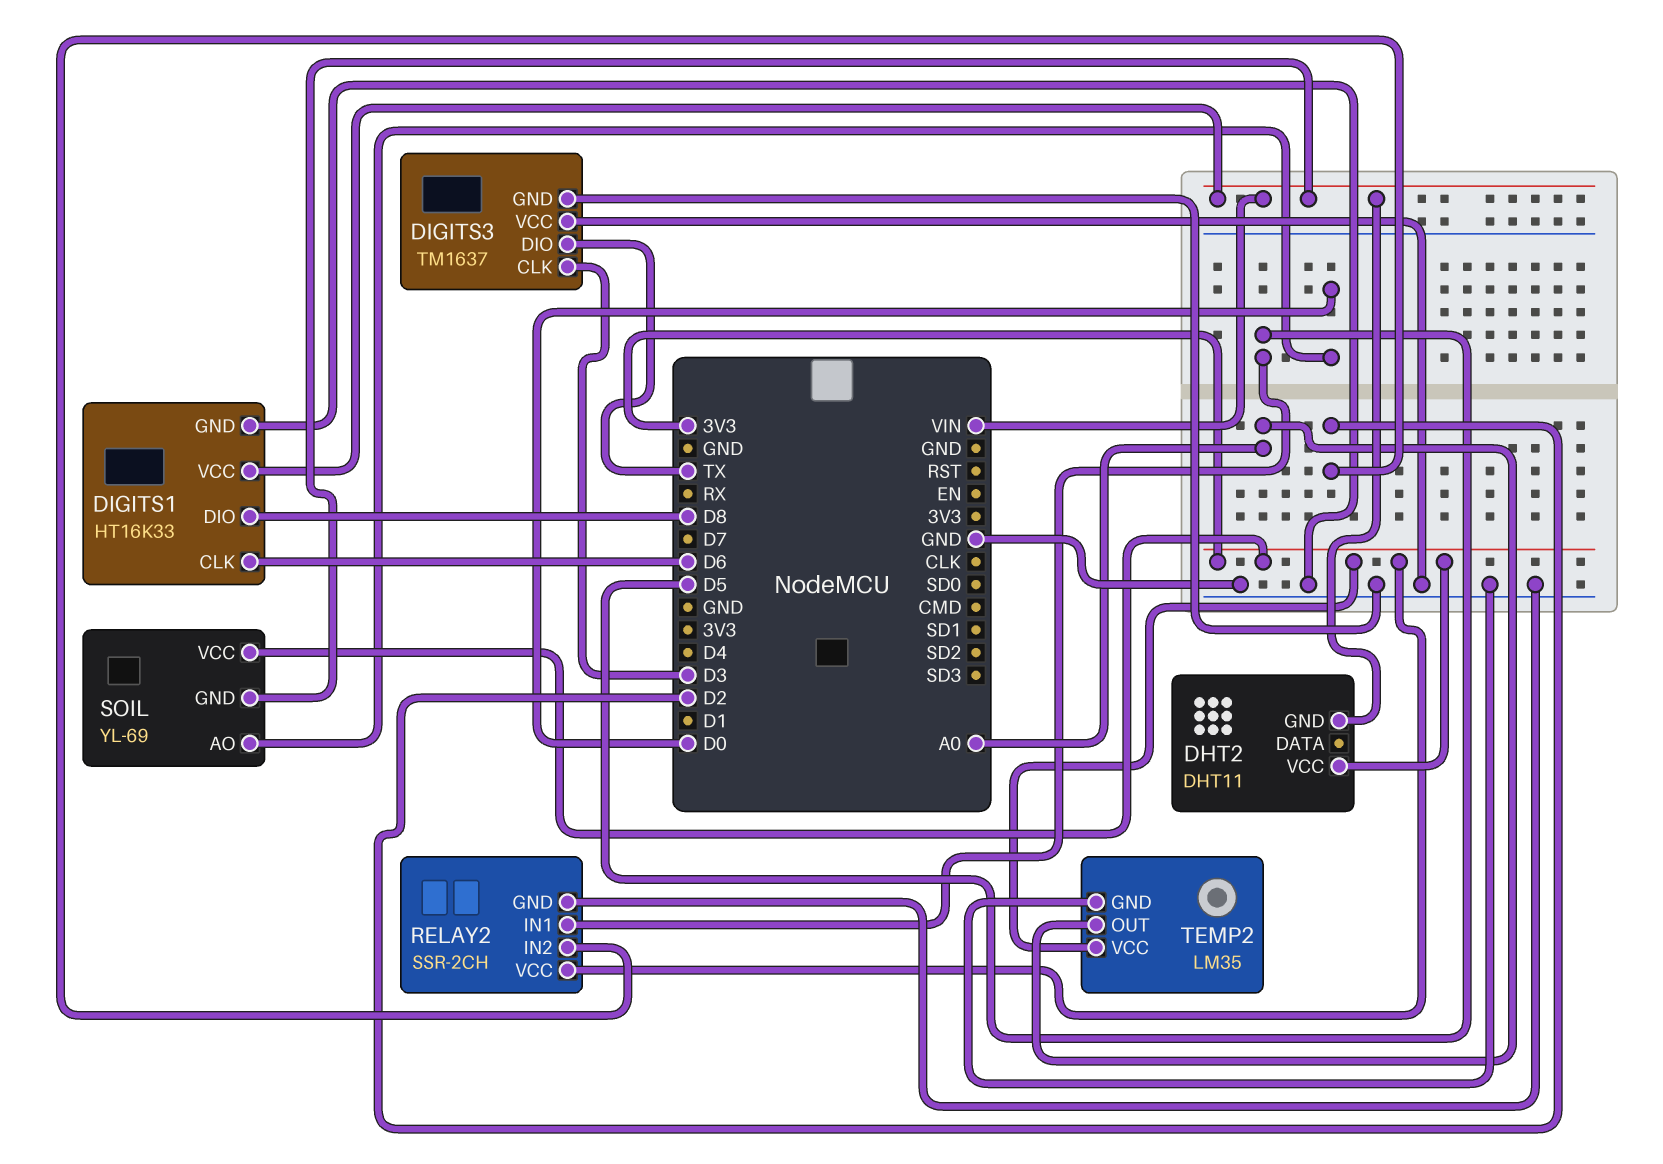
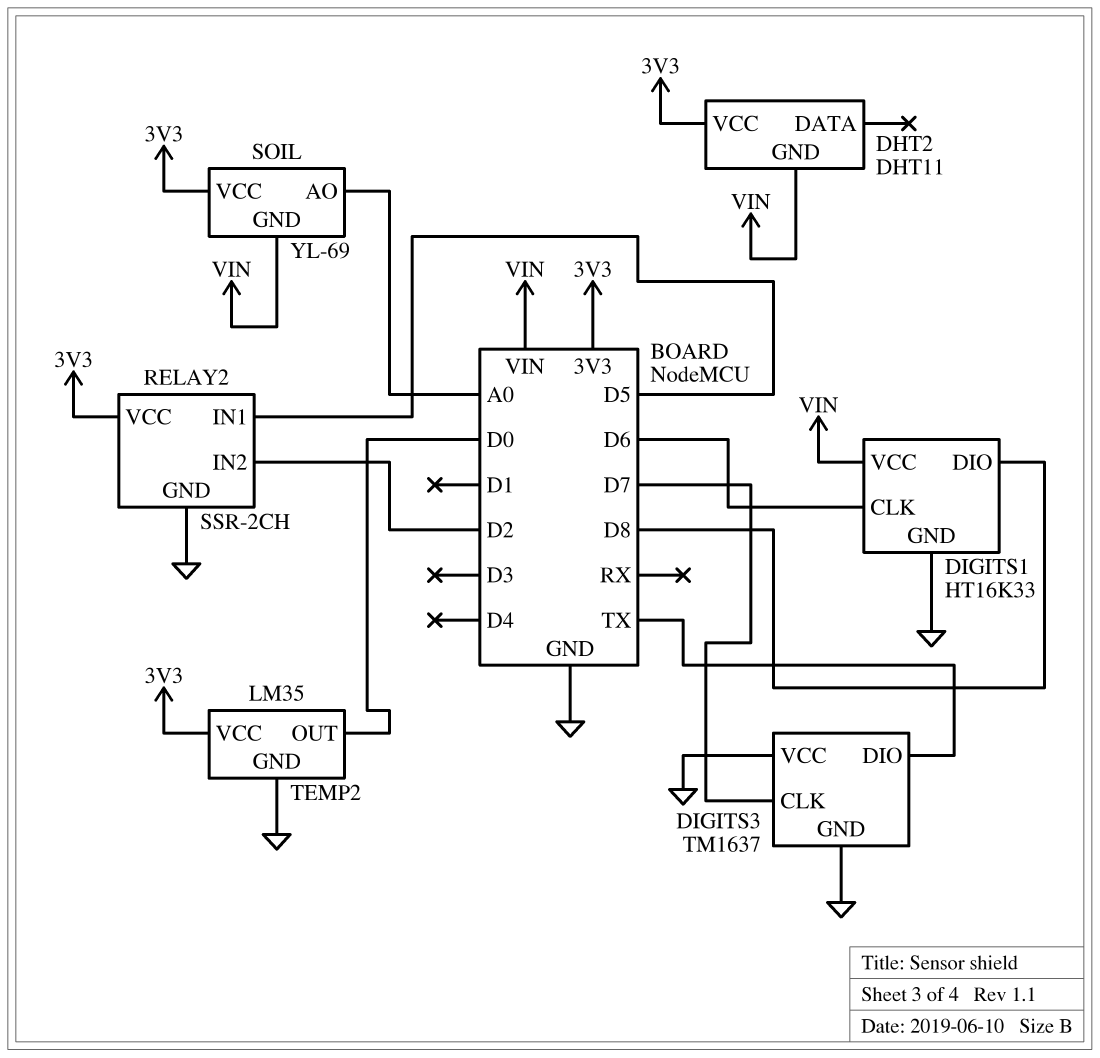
DIGITS3 pin CLK: D3 -> D7
SOIL pin AO: D0 -> A0
TEMP2 pin OUT: A0 -> D0

